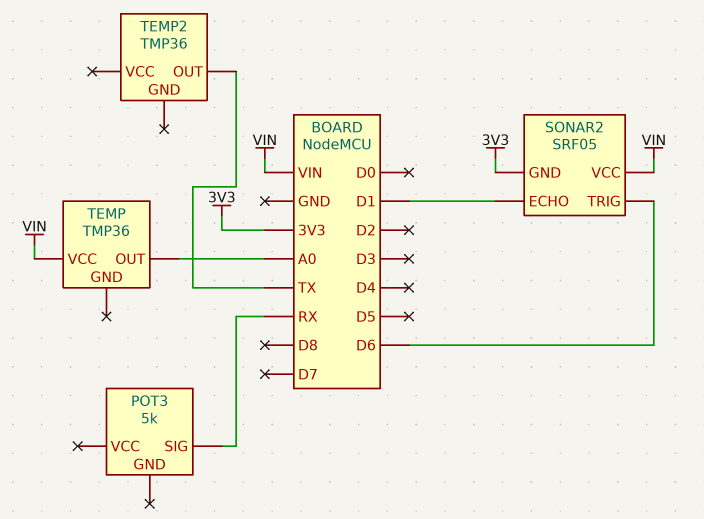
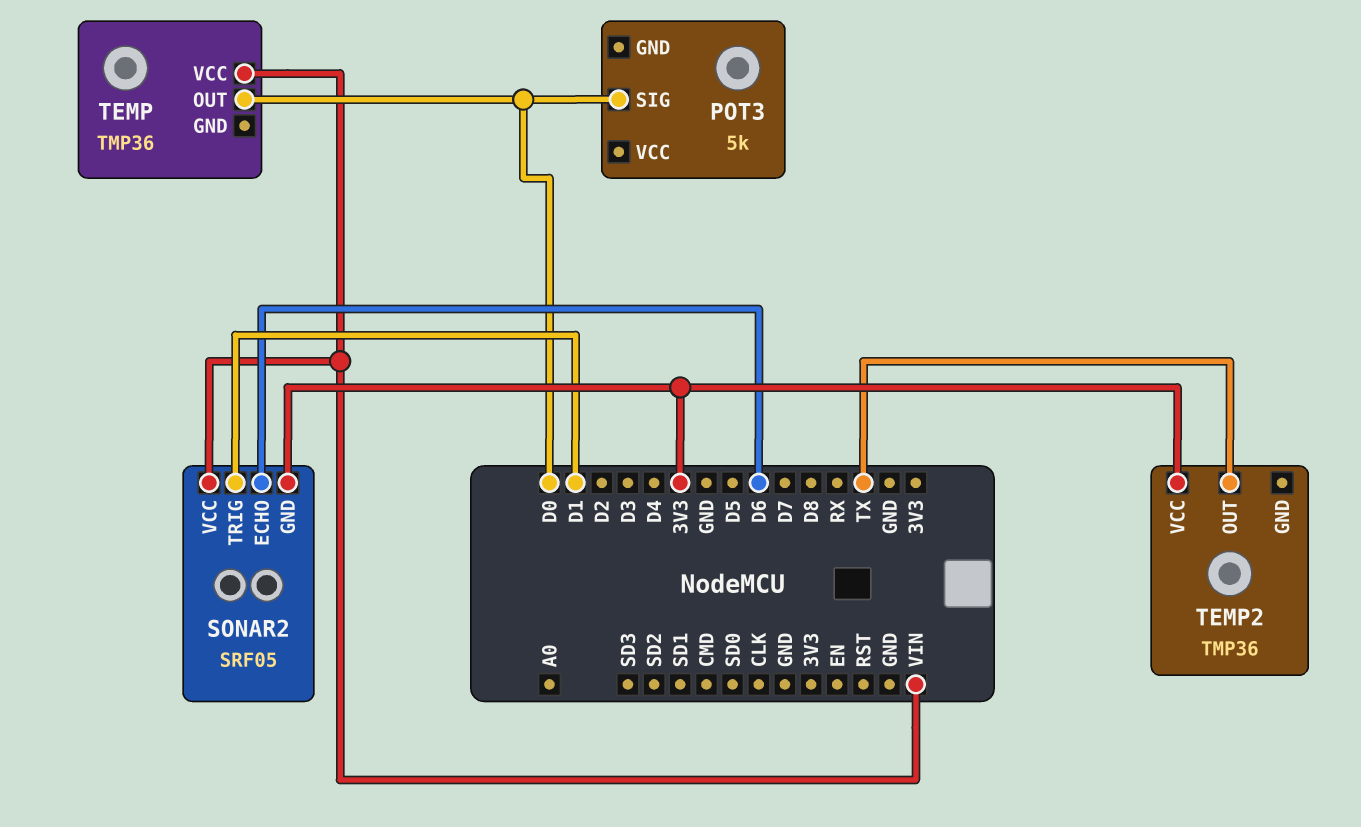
POT3 pin SIG: RX -> D0
SONAR2 pin ECHO: D1 -> D6
SONAR2 pin TRIG: D6 -> D1
TEMP pin OUT: A0 -> D0
TEMP2 pin VCC: none -> 3V3

